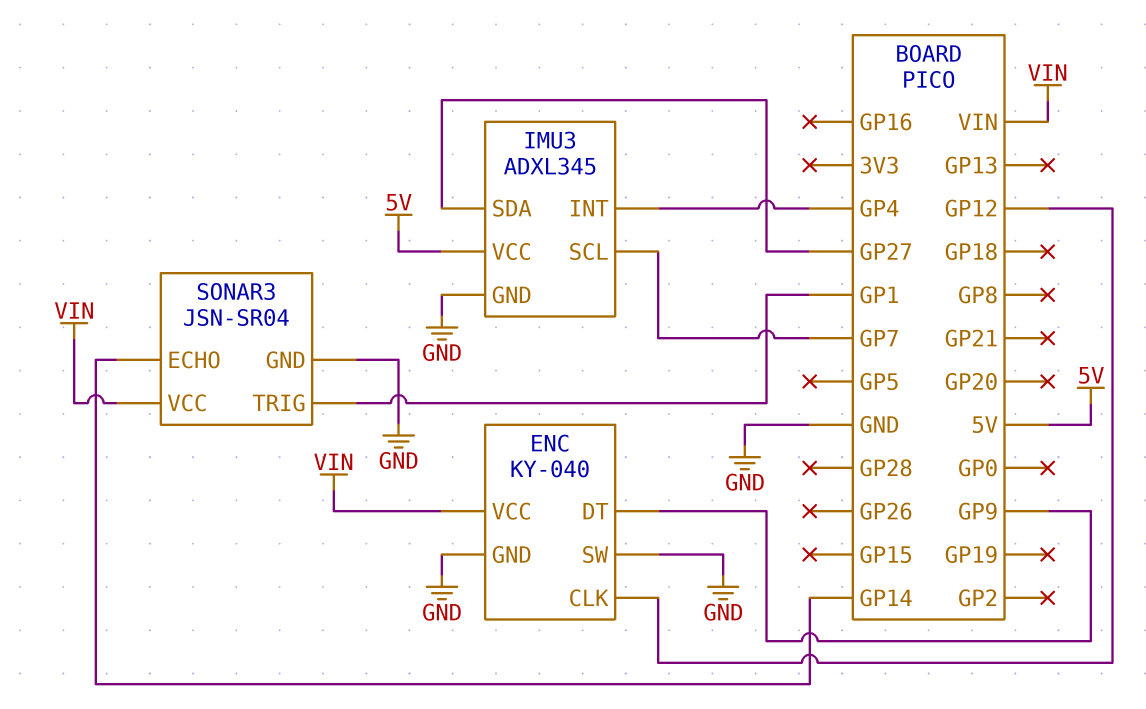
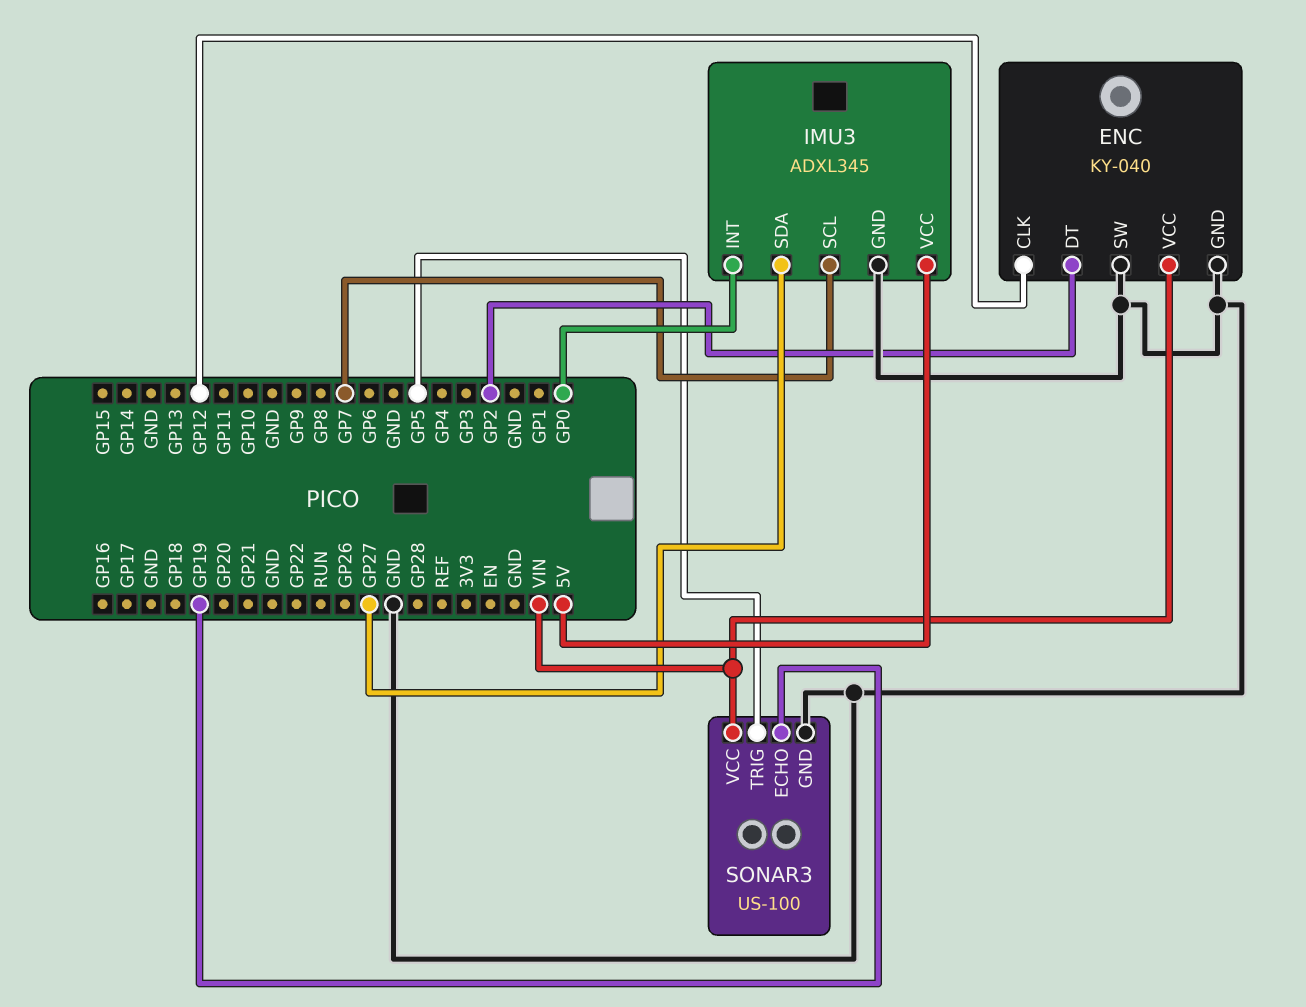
ENC pin DT: GP9 -> GP2
IMU3 pin INT: GP4 -> GP0
SONAR3: JSN-SR04 -> US-100
SONAR3 pin ECHO: GP14 -> GP19
SONAR3 pin TRIG: GP1 -> GP5

